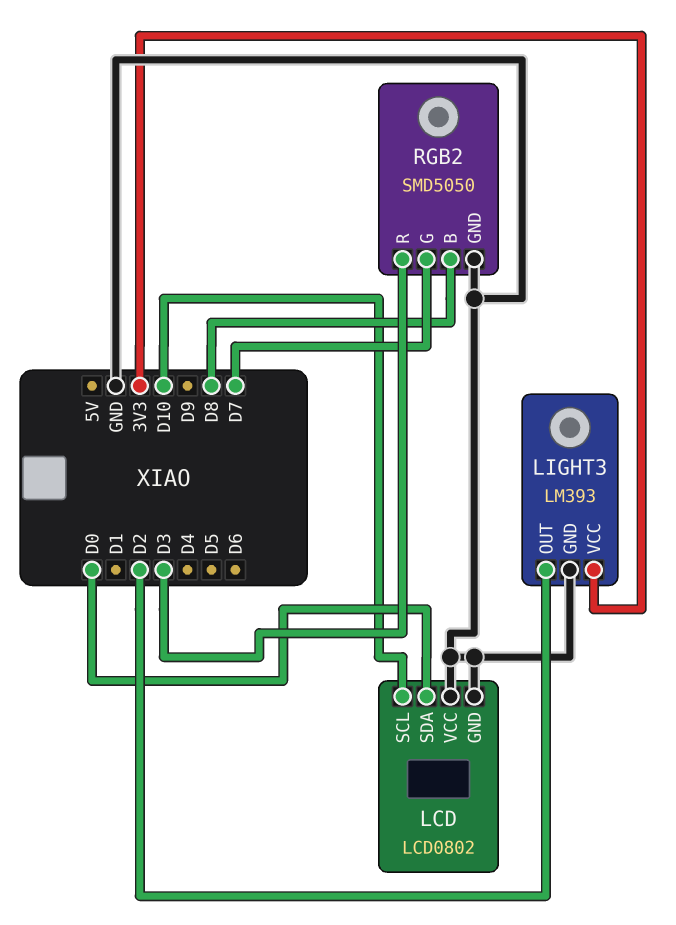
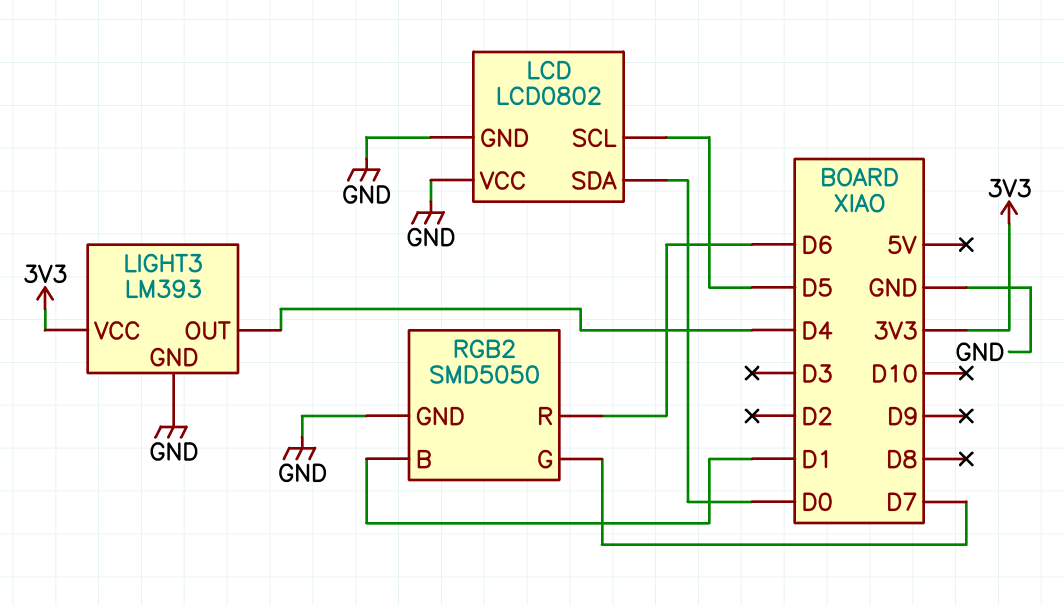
LCD pin SCL: D10 -> D5
LIGHT3 pin OUT: D2 -> D4
RGB2 pin B: D8 -> D1
RGB2 pin R: D3 -> D6

